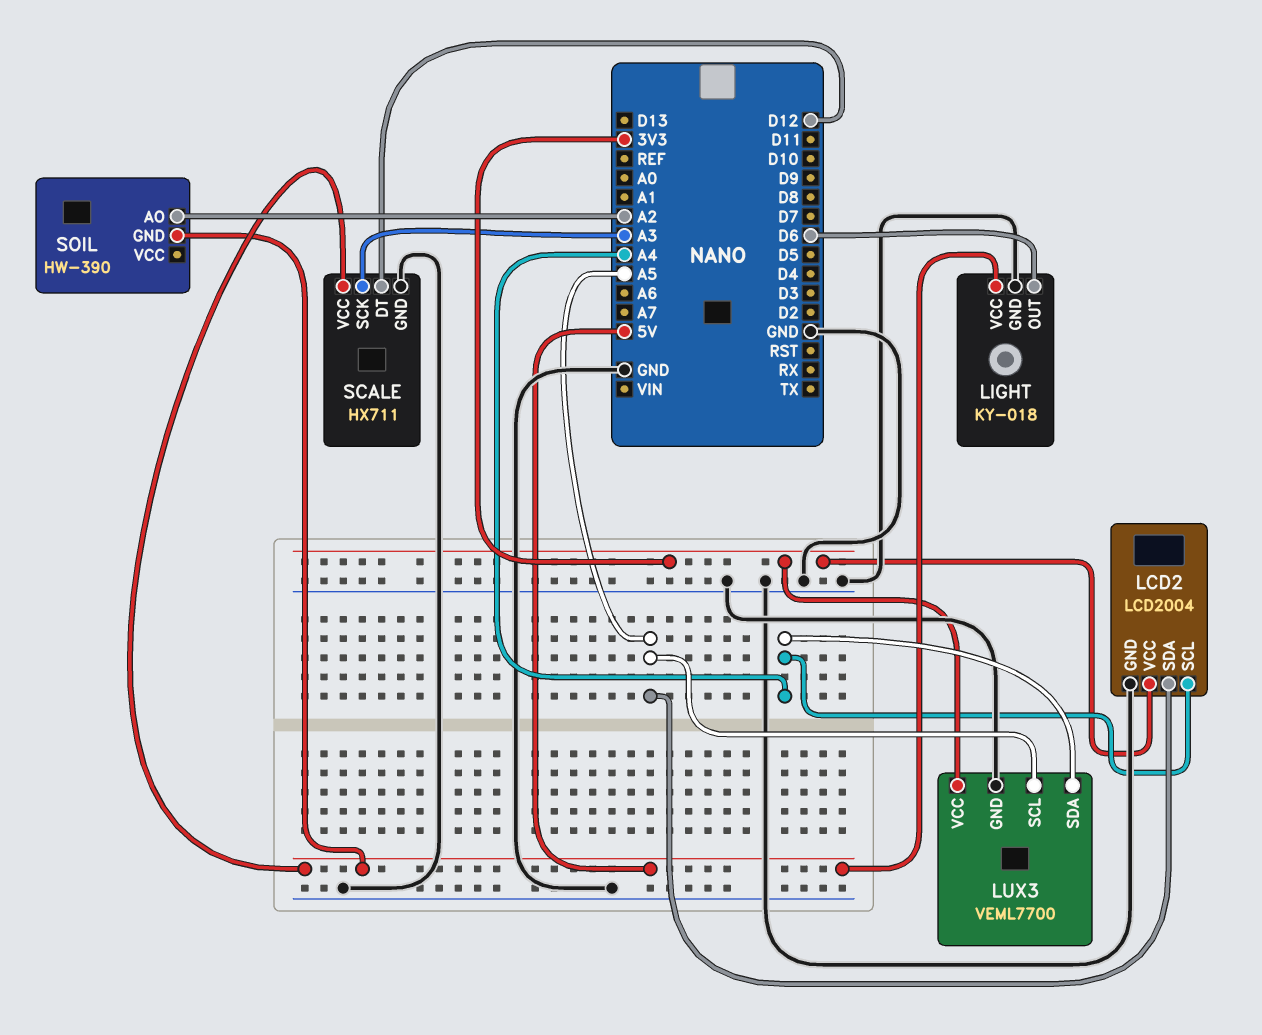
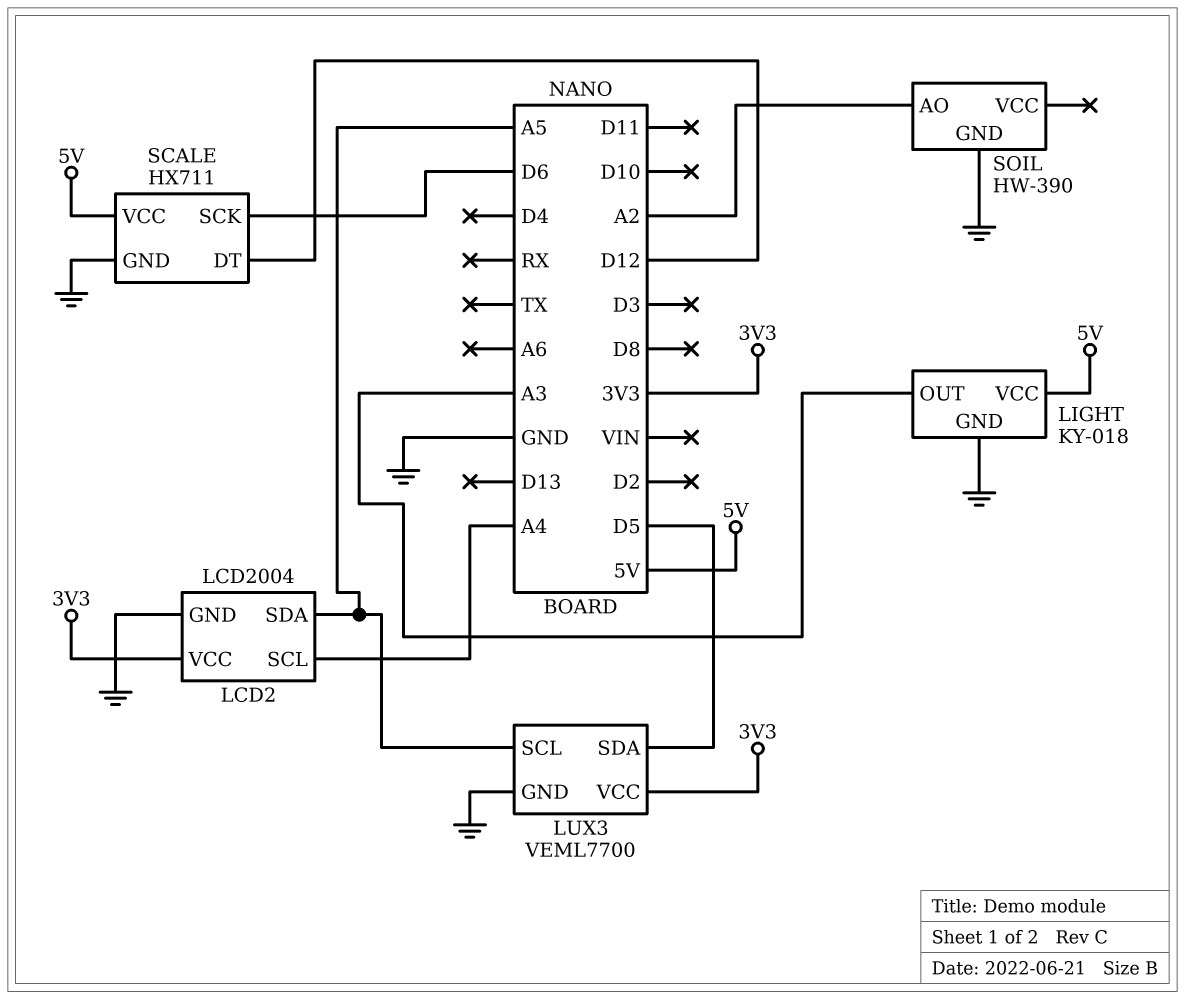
LIGHT pin OUT: D6 -> A3
LUX3 pin SDA: A4 -> D5
SCALE pin SCK: A3 -> D6
SOIL pin GND: 5V -> GND

